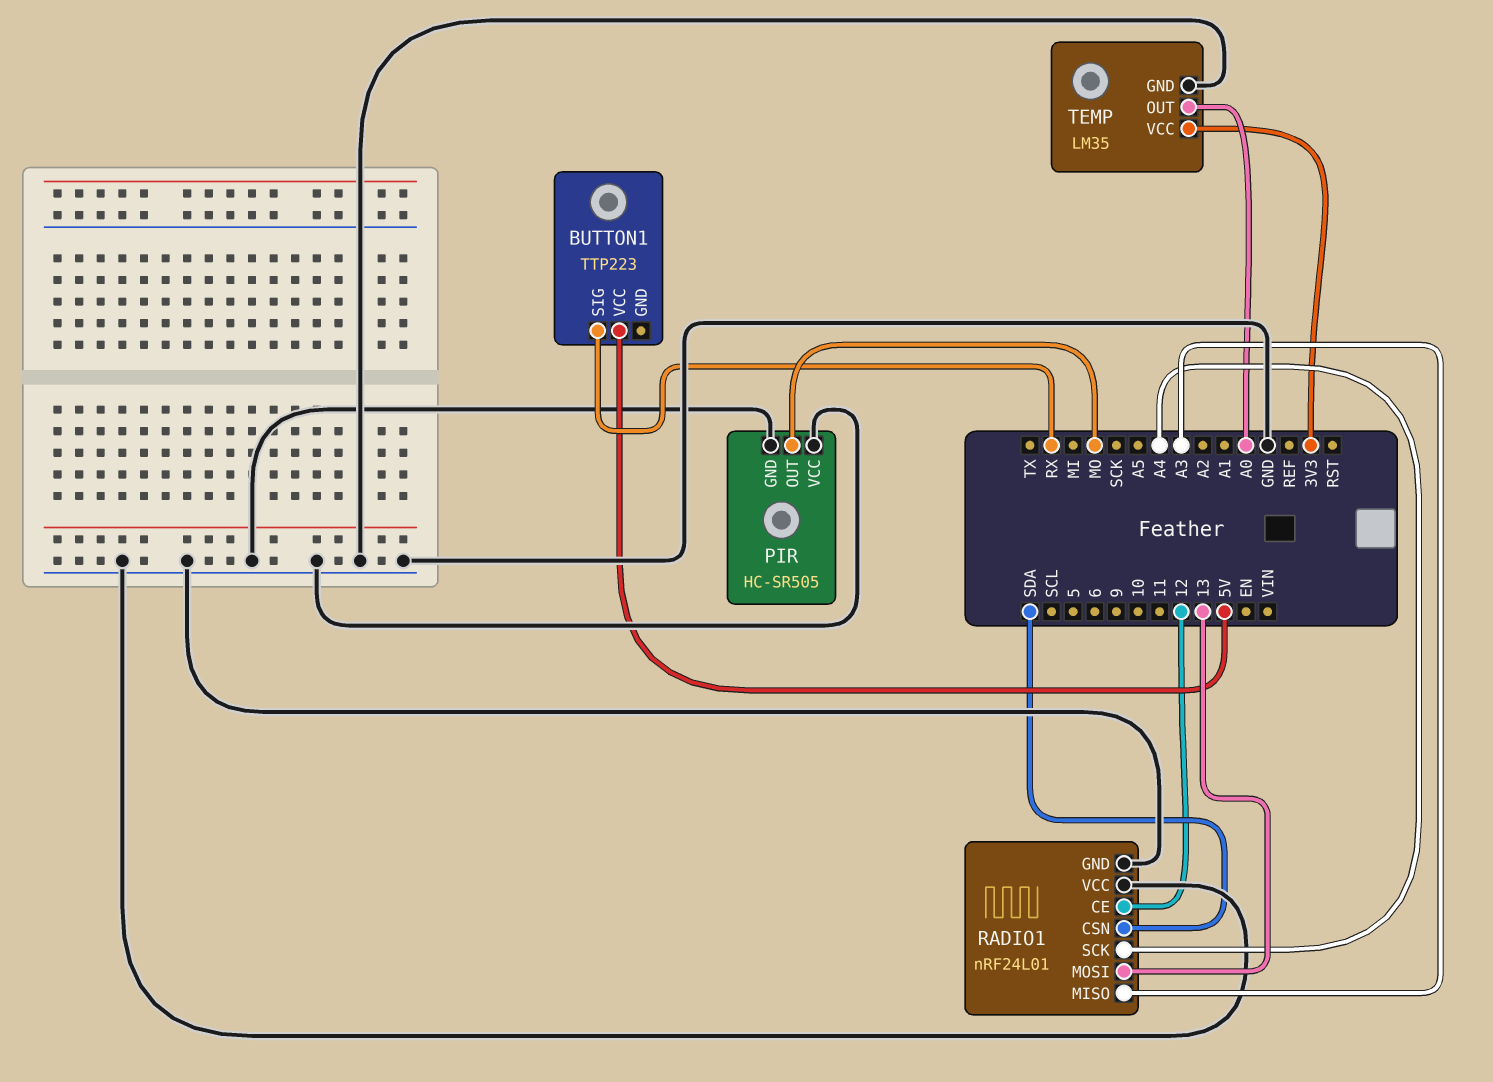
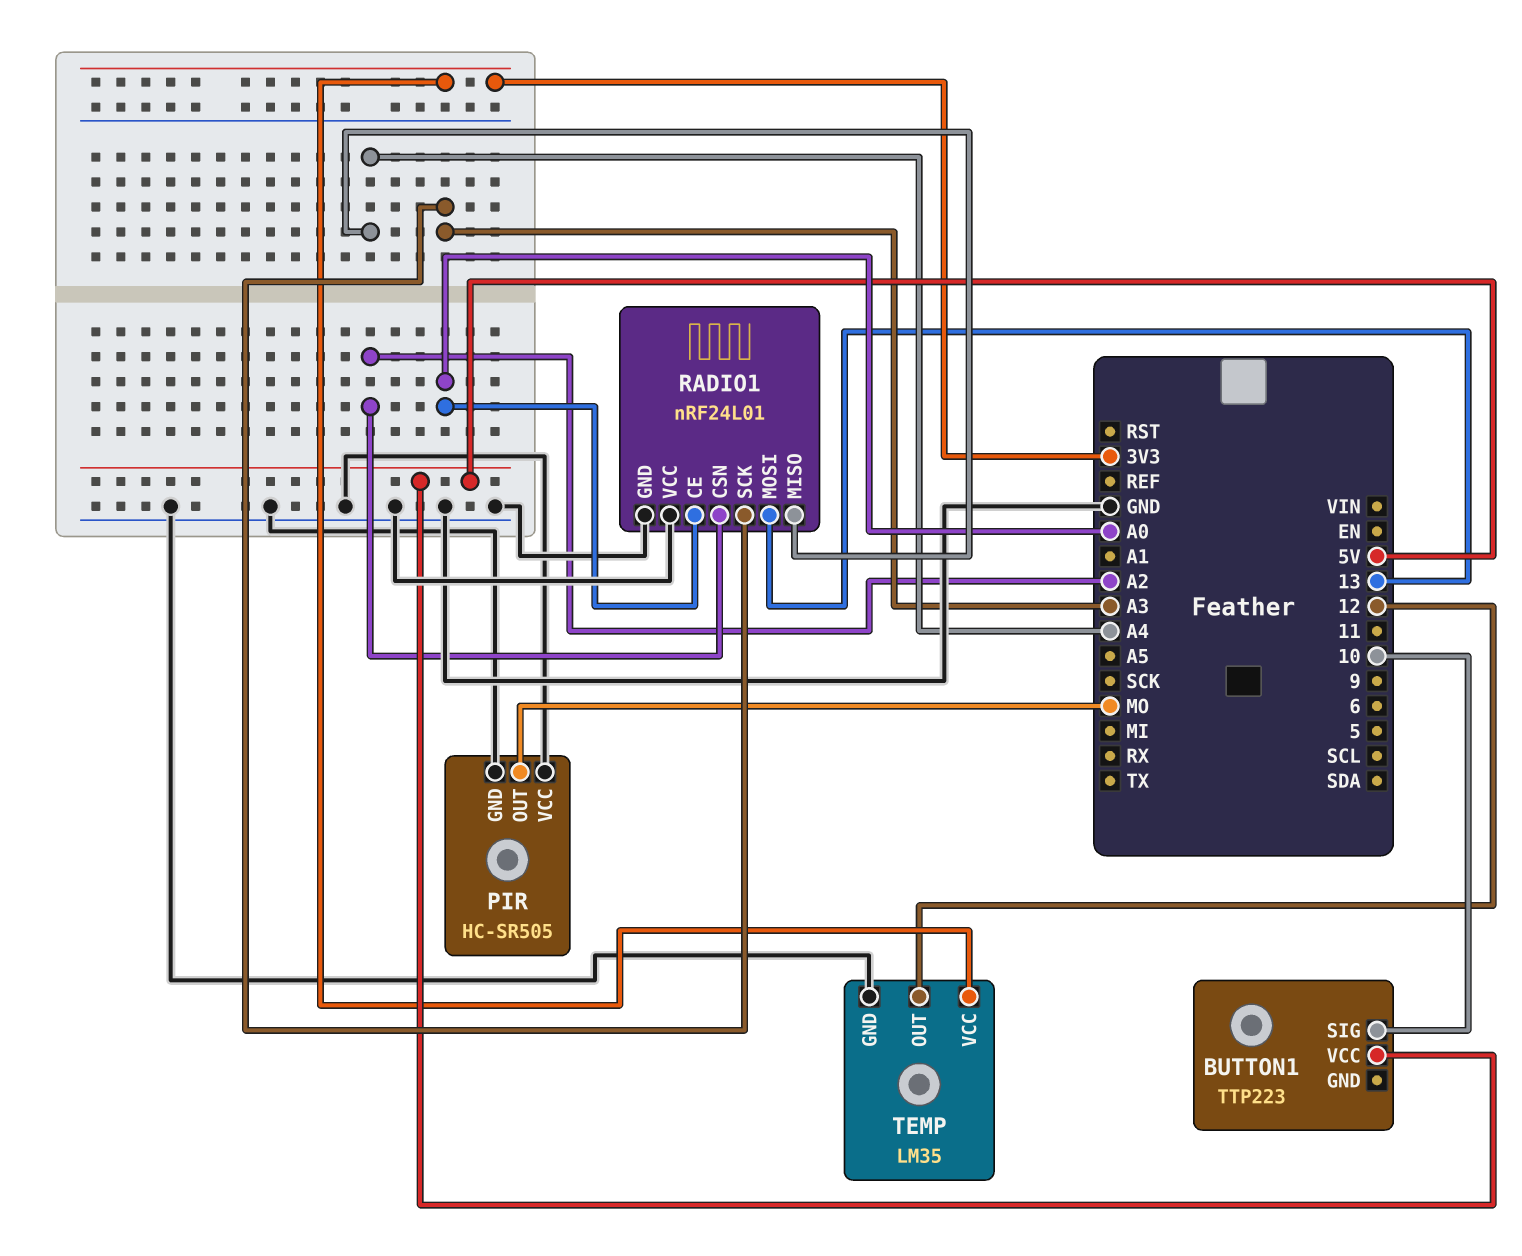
BUTTON1 pin SIG: RX -> 10
RADIO1 pin CE: 12 -> A0
RADIO1 pin CSN: SDA -> A2
RADIO1 pin MISO: A3 -> A4
RADIO1 pin SCK: A4 -> A3
TEMP pin OUT: A0 -> 12

